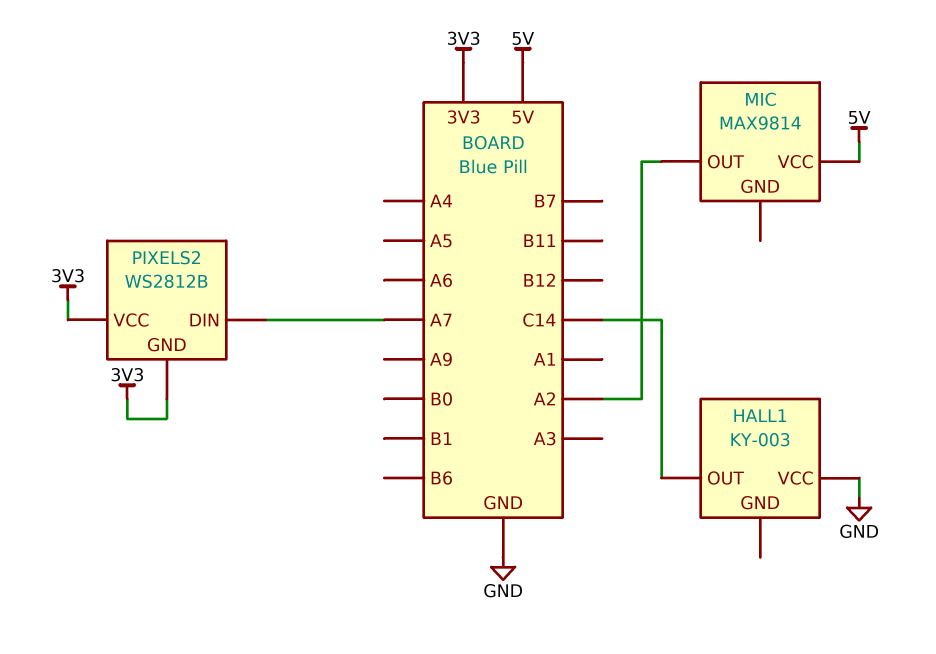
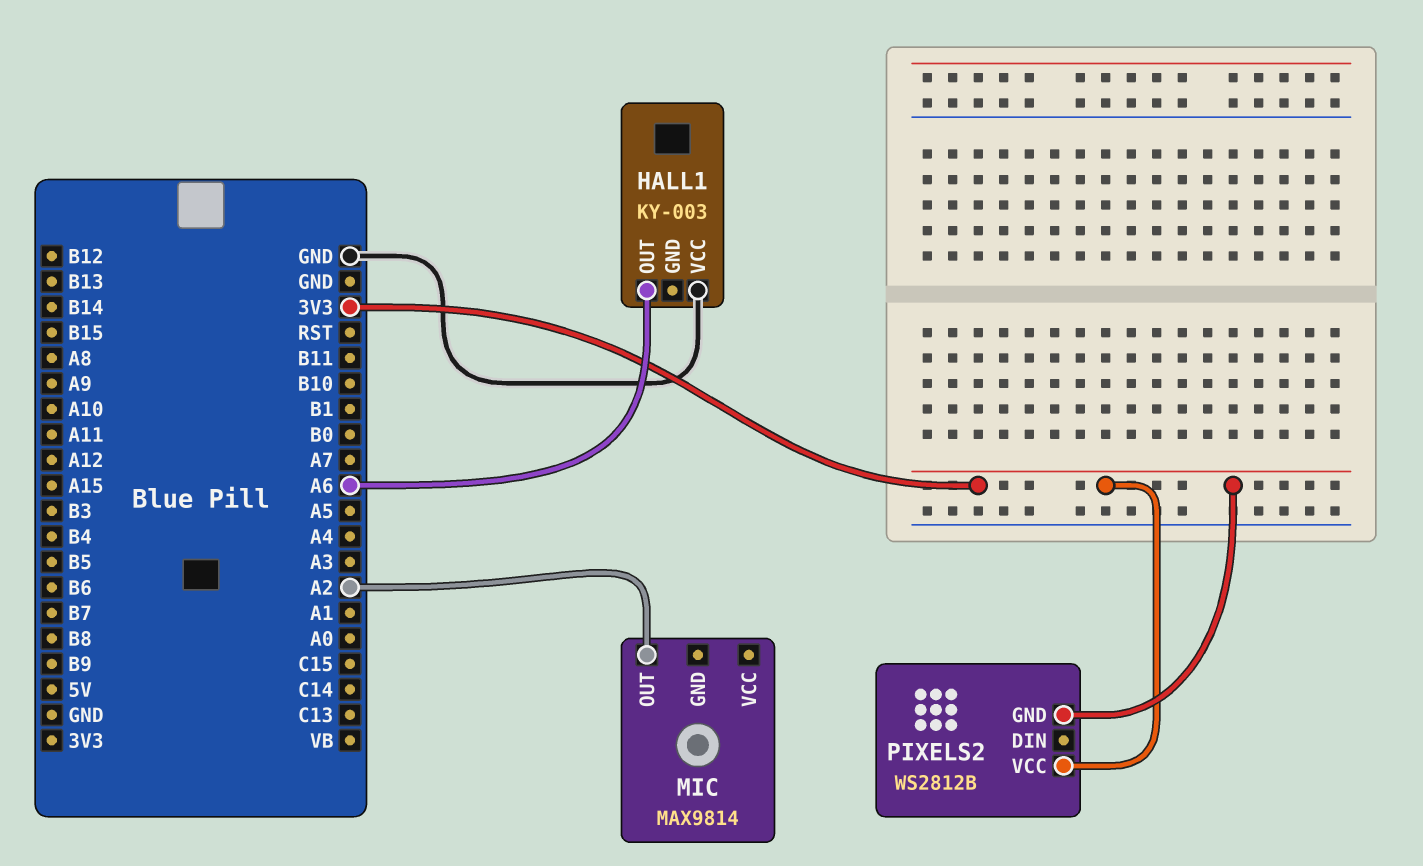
HALL1 pin OUT: C14 -> A6
MIC pin VCC: 5V -> none
PIXELS2 pin DIN: A7 -> none

